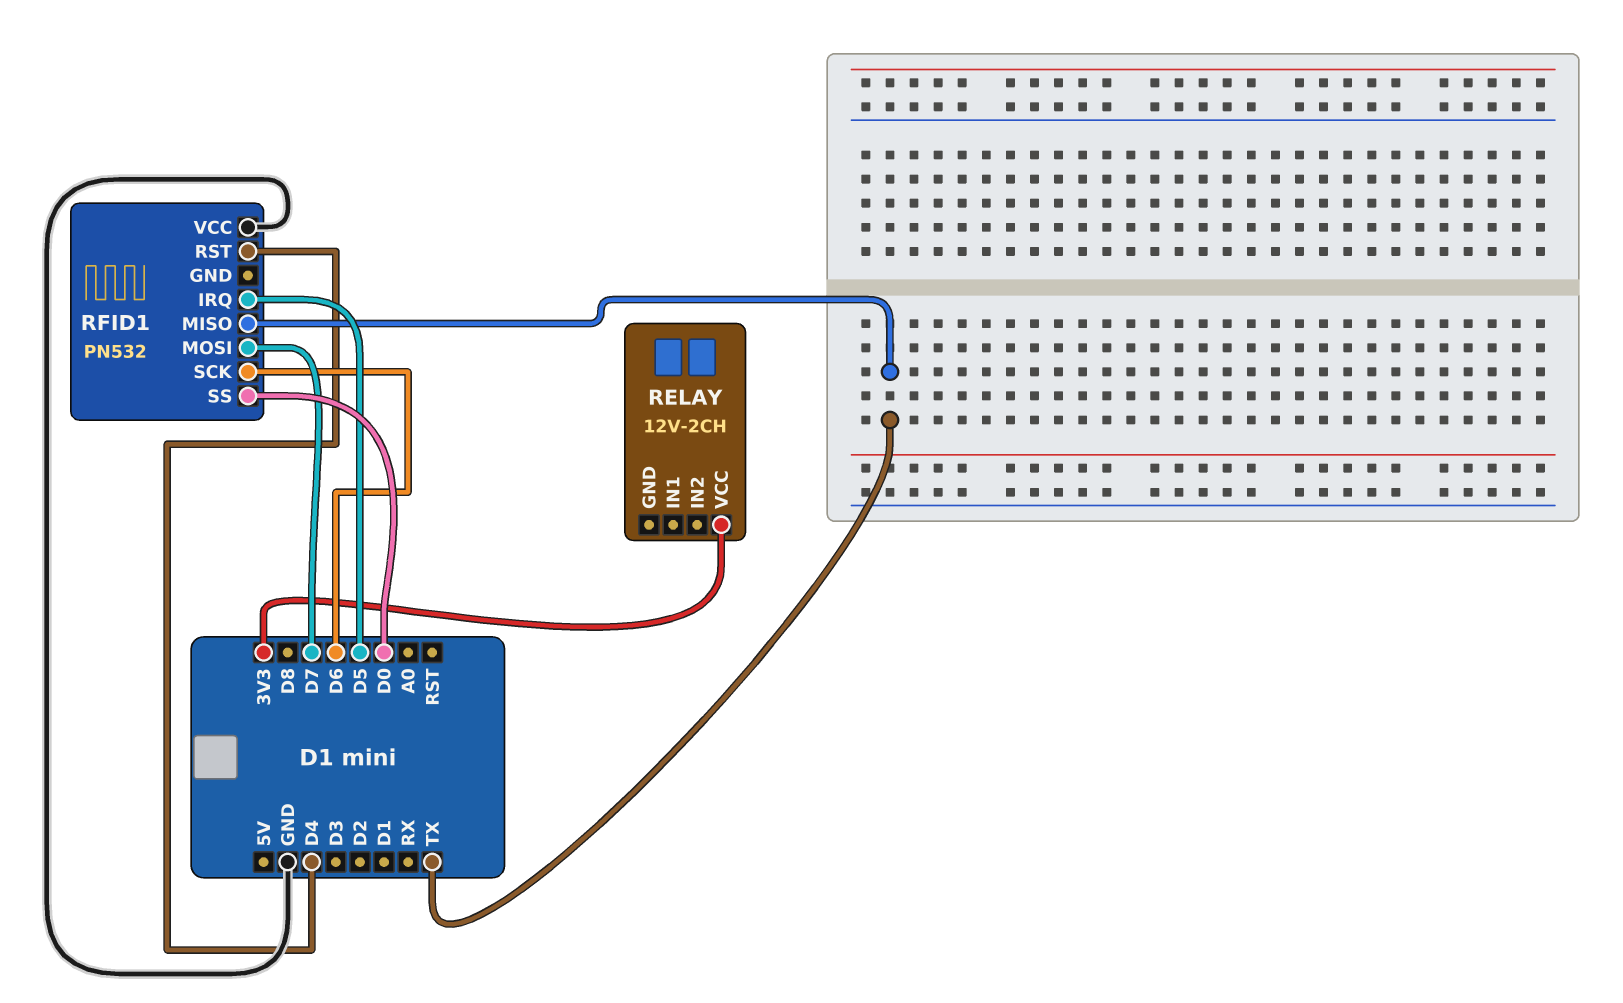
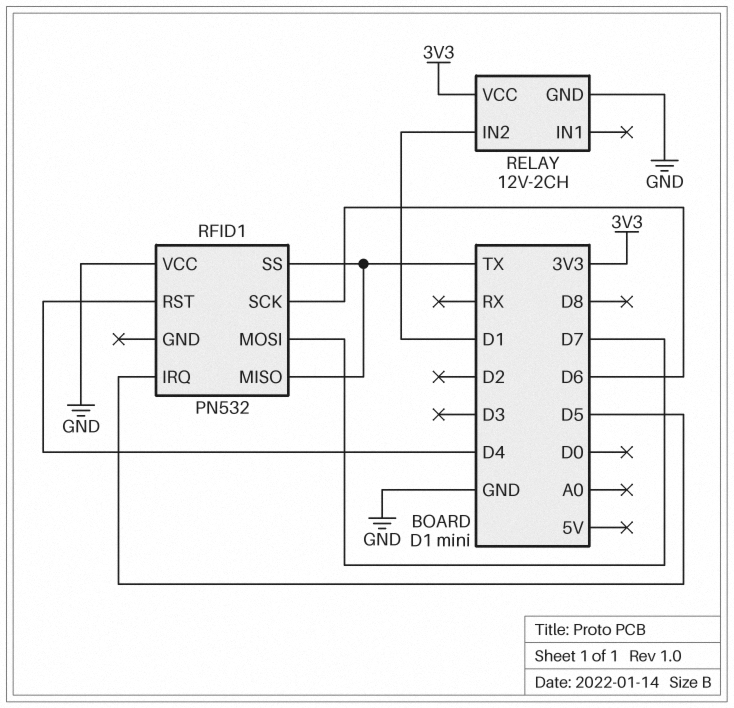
RELAY pin GND: none -> GND
RELAY pin IN2: none -> D1
RFID1 pin SS: D0 -> TX

